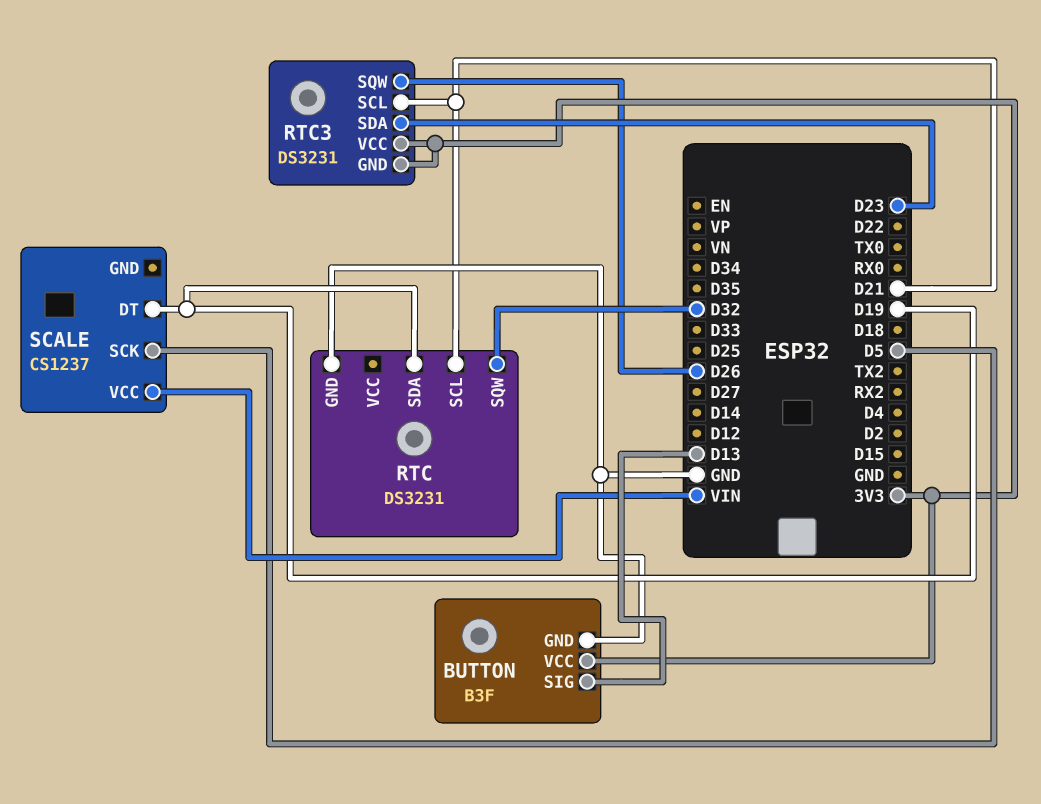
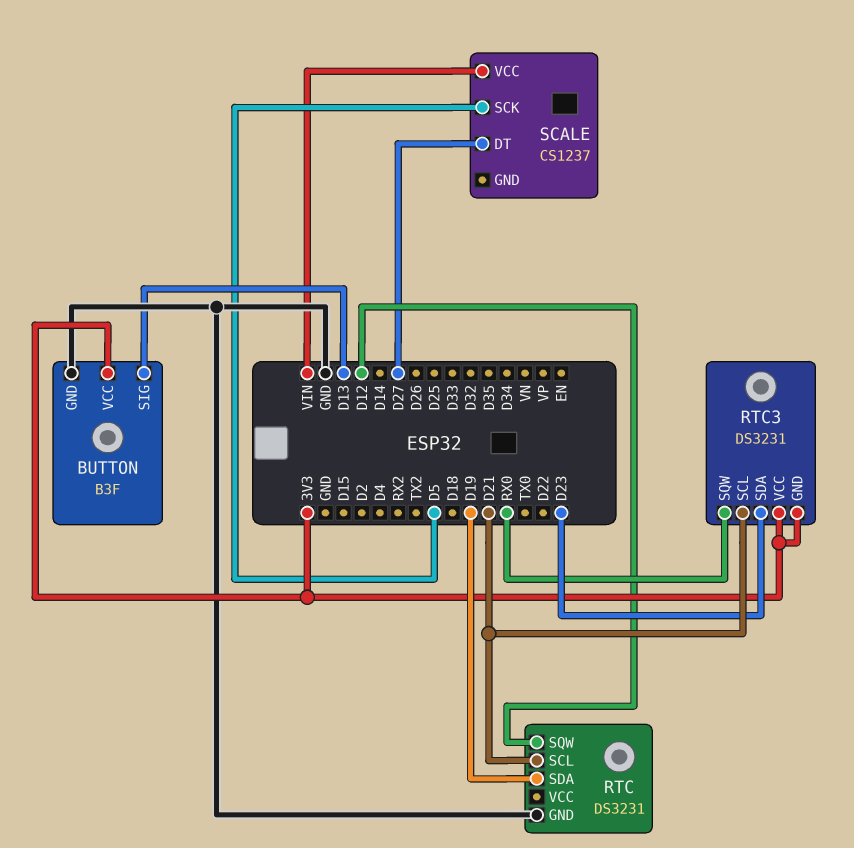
RTC pin SQW: D32 -> D12
RTC3 pin SQW: D26 -> RX0
SCALE pin DT: D19 -> D27

